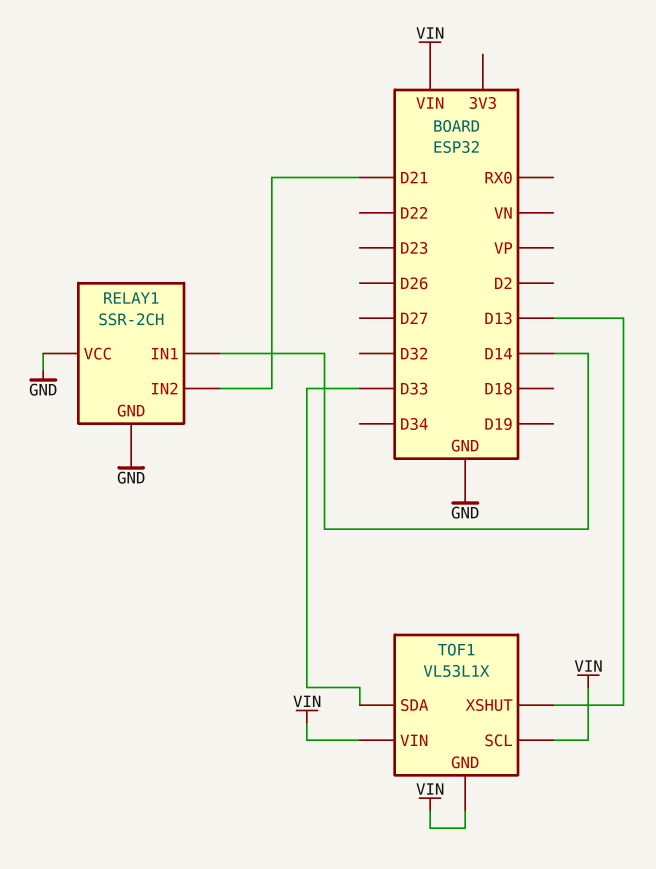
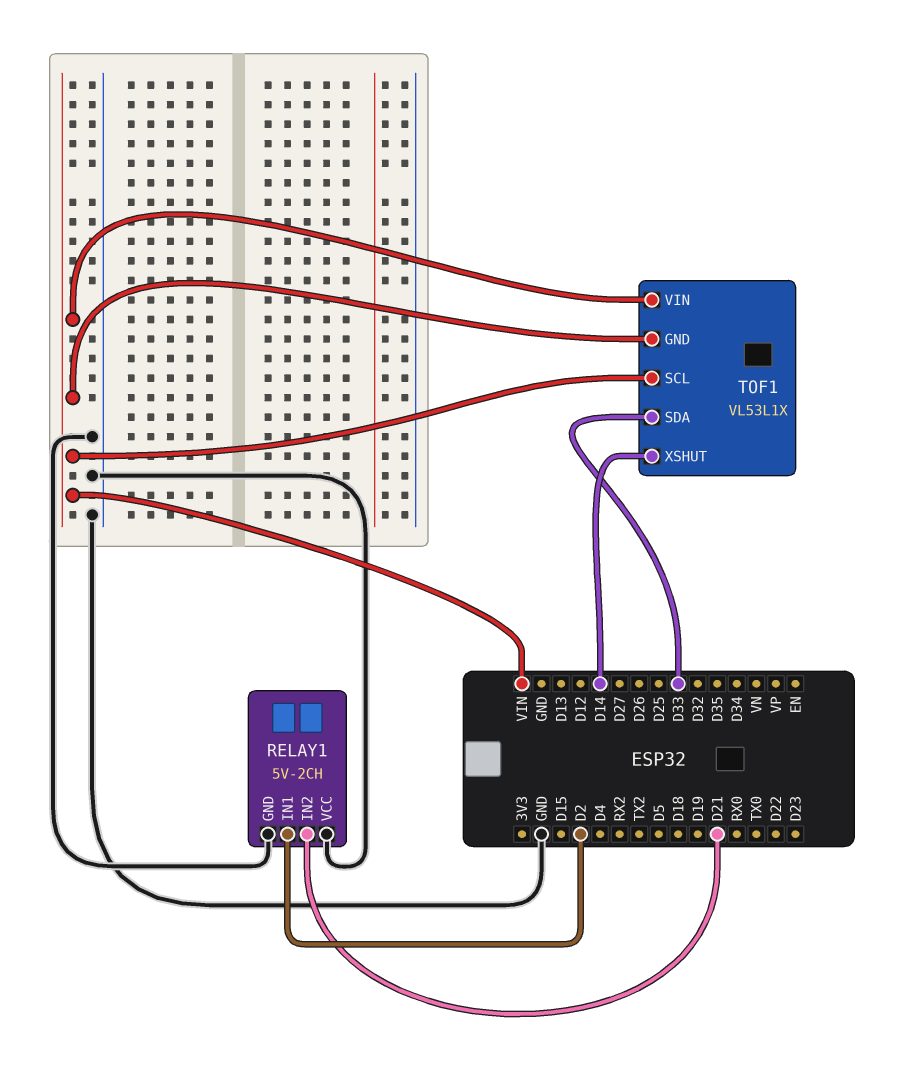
RELAY1: SSR-2CH -> 5V-2CH
RELAY1 pin IN1: D14 -> D2
TOF1 pin XSHUT: D13 -> D14

